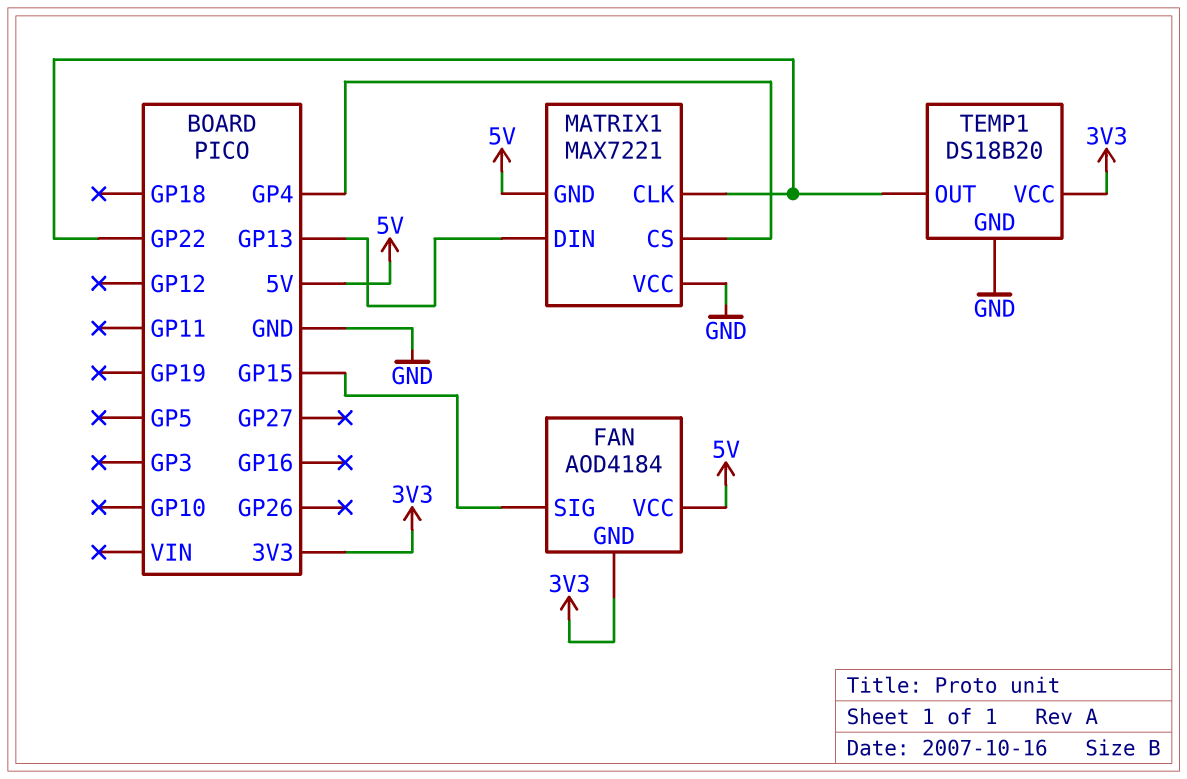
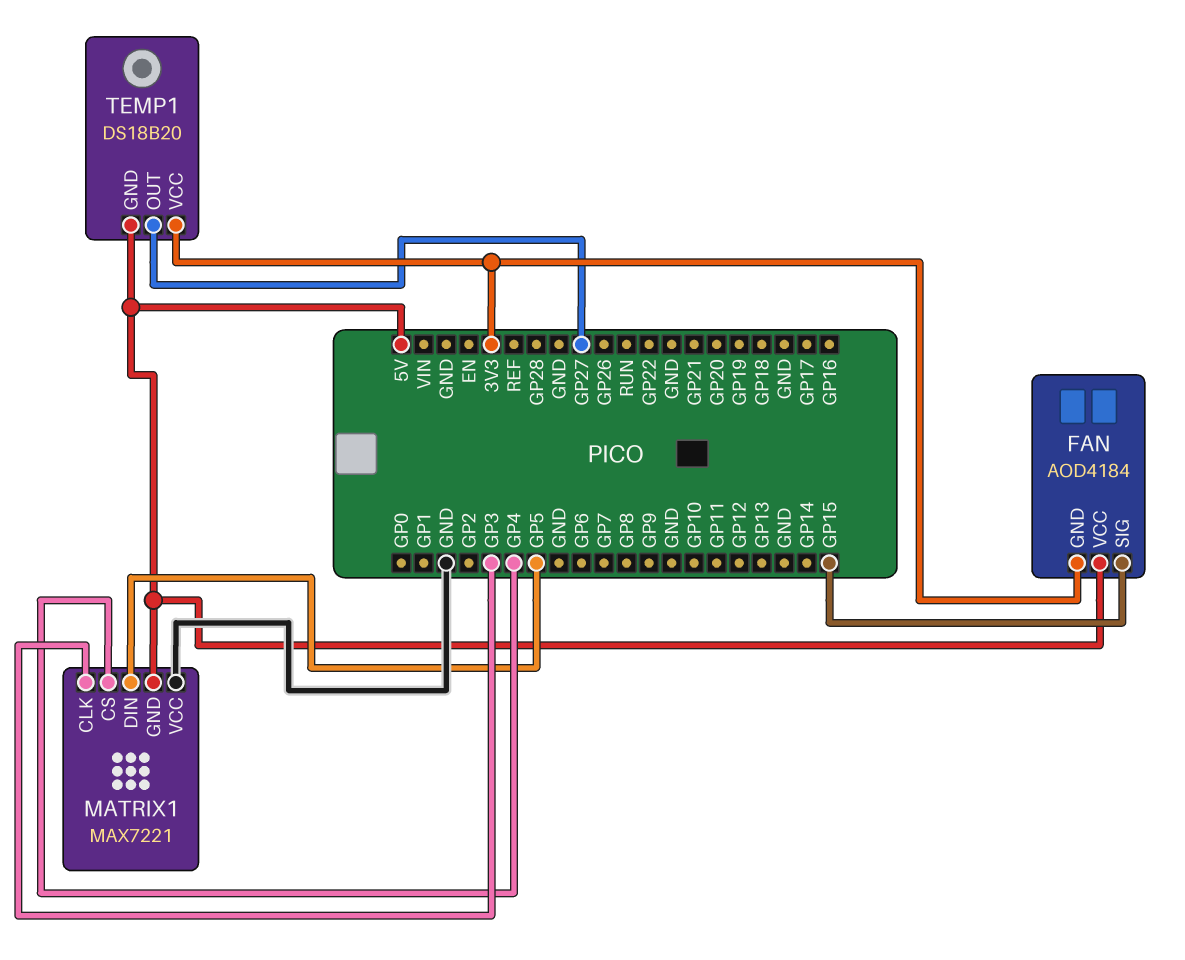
MATRIX1 pin CLK: GP22 -> GP3
MATRIX1 pin DIN: GP13 -> GP5
TEMP1 pin GND: GND -> 5V
TEMP1 pin OUT: GP22 -> GP27

